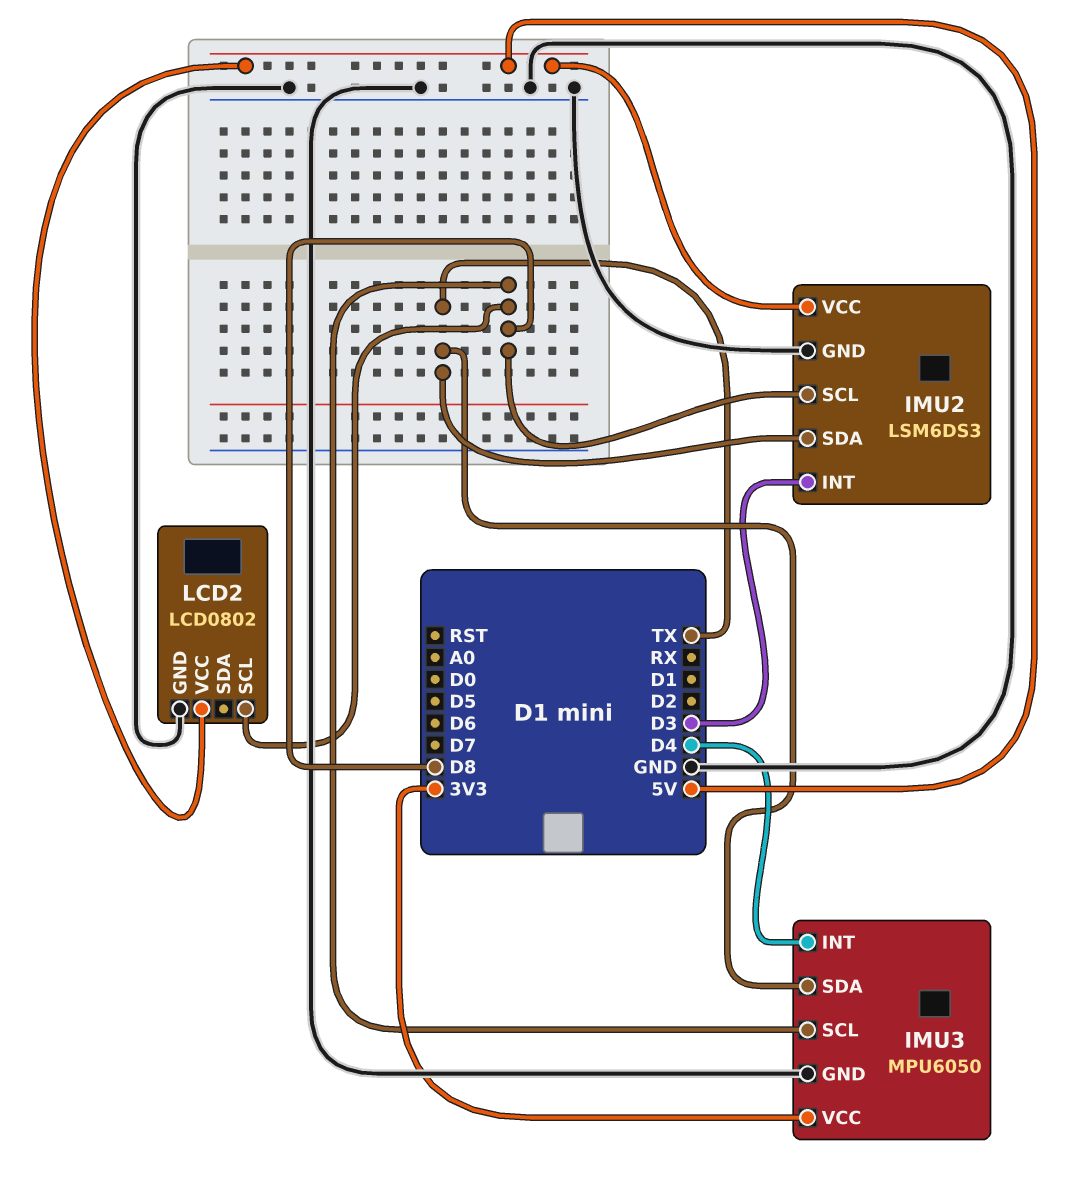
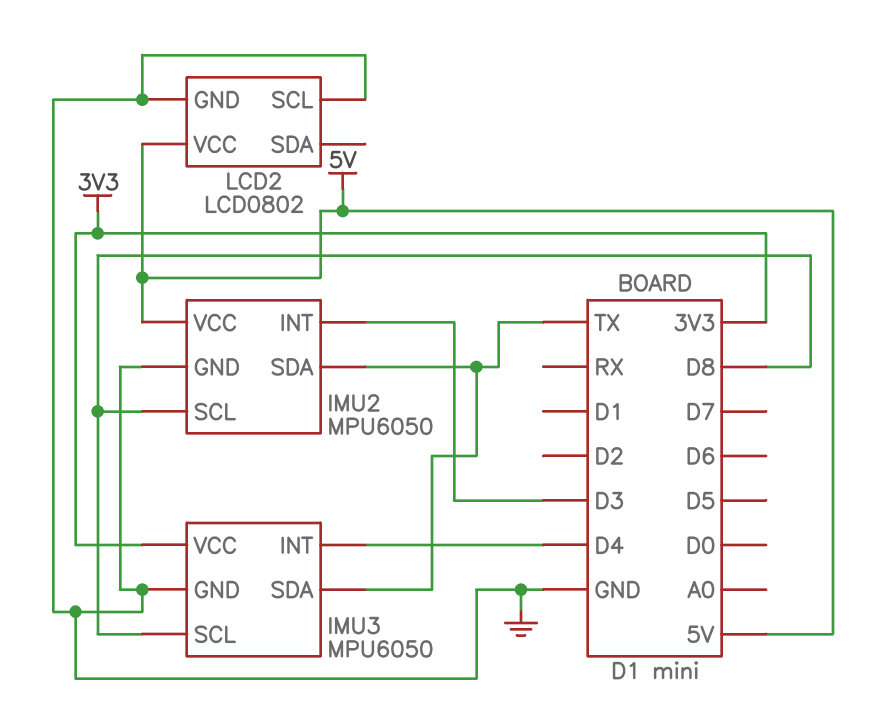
IMU2: LSM6DS3 -> MPU6050
LCD2 pin SCL: D8 -> GND

